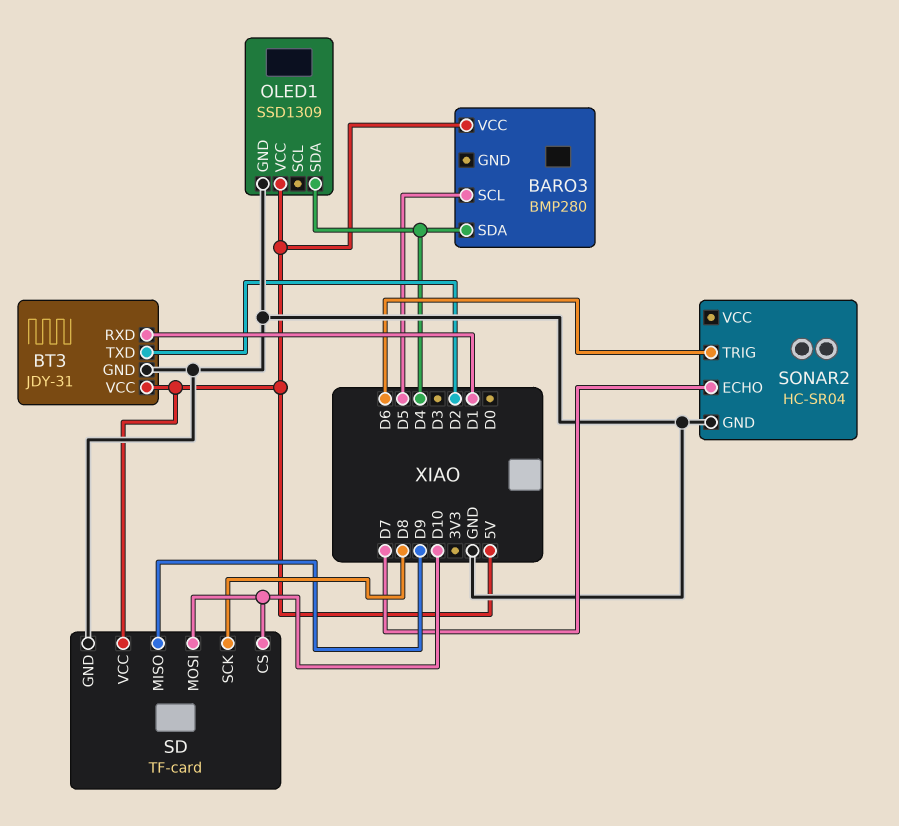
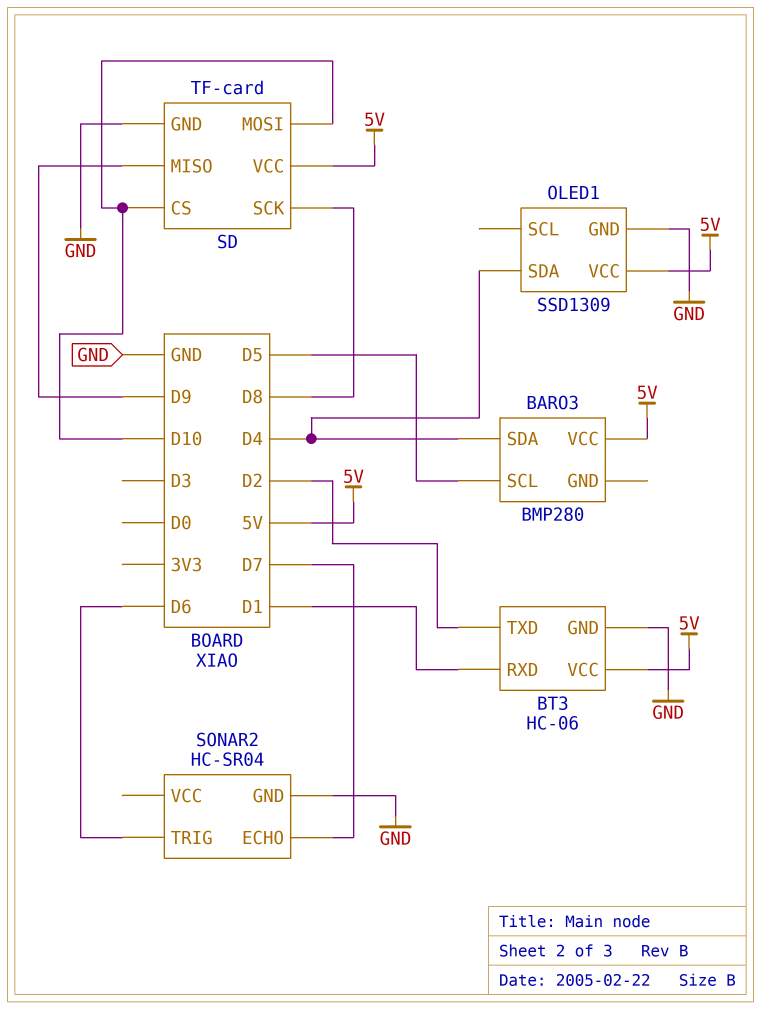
BT3: JDY-31 -> HC-06

